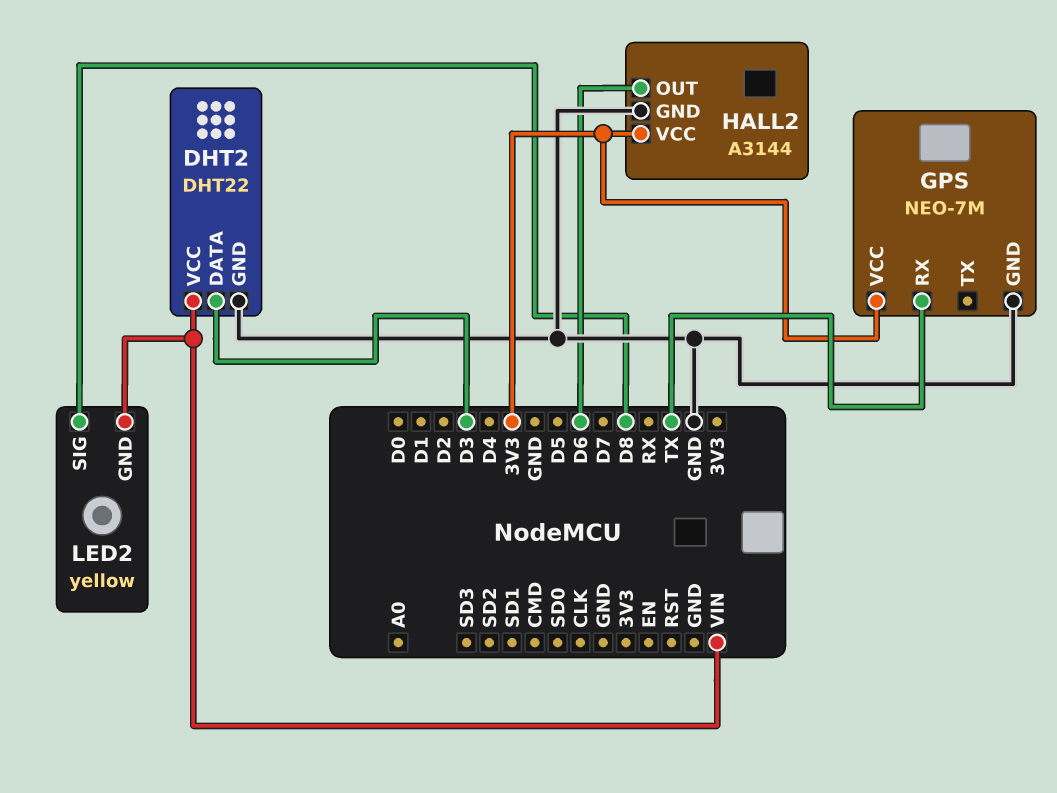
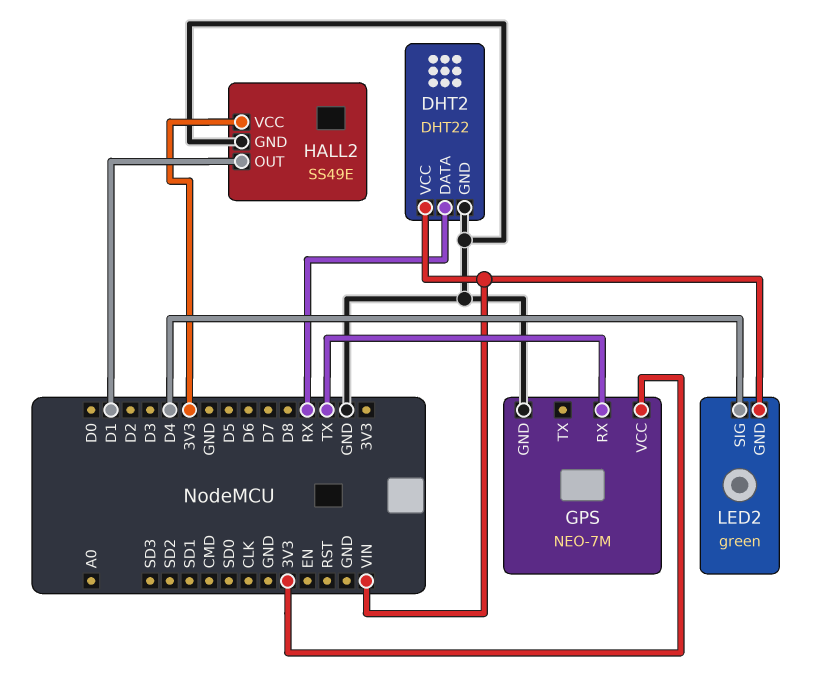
DHT2 pin DATA: D3 -> RX
HALL2: A3144 -> SS49E
HALL2 pin OUT: D6 -> D1
LED2: yellow -> green
LED2 pin SIG: D8 -> D4

